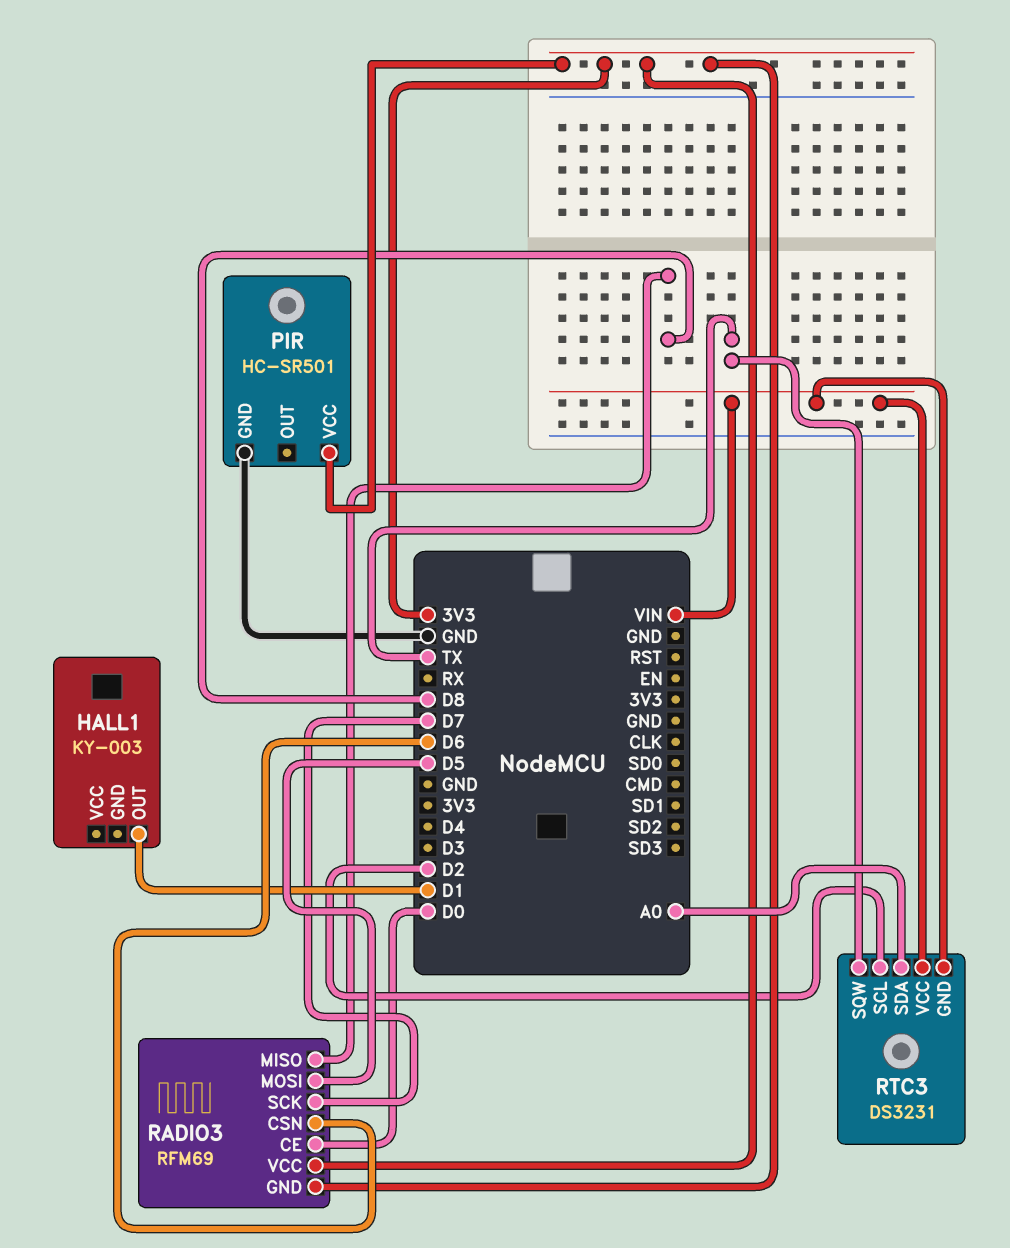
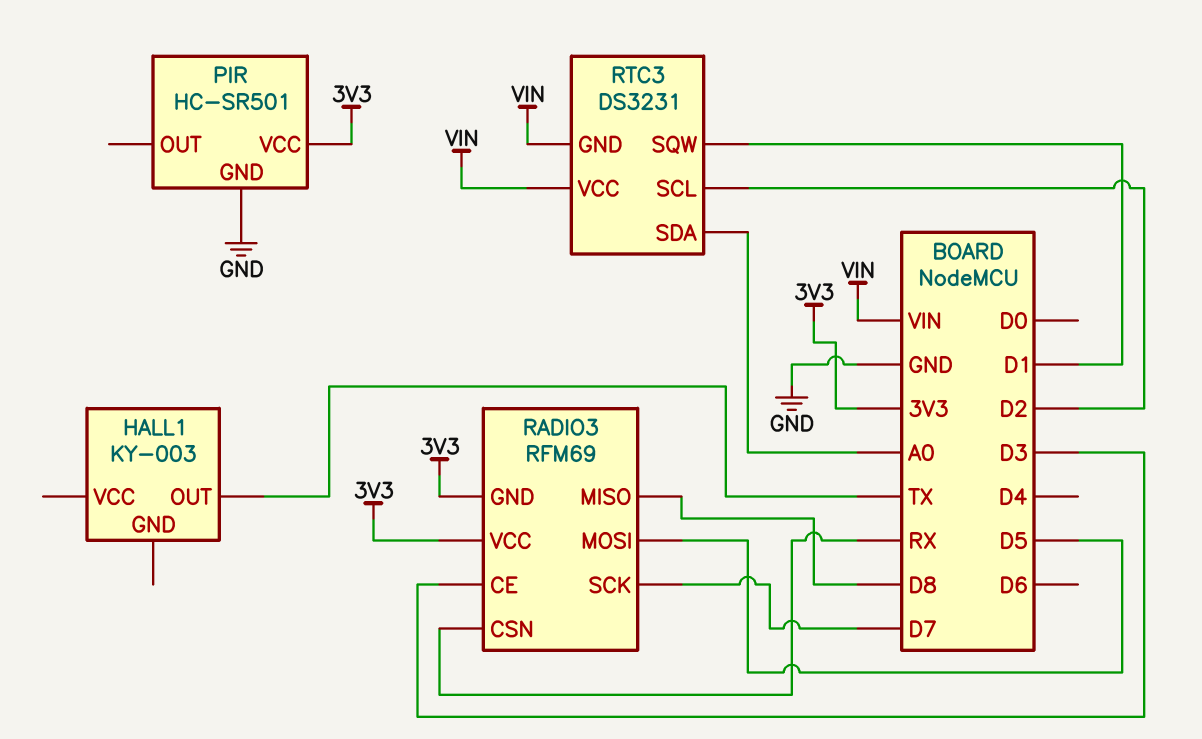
HALL1 pin OUT: D1 -> TX
RADIO3 pin CE: D0 -> D3
RADIO3 pin CSN: D6 -> RX
RTC3 pin SQW: TX -> D1

